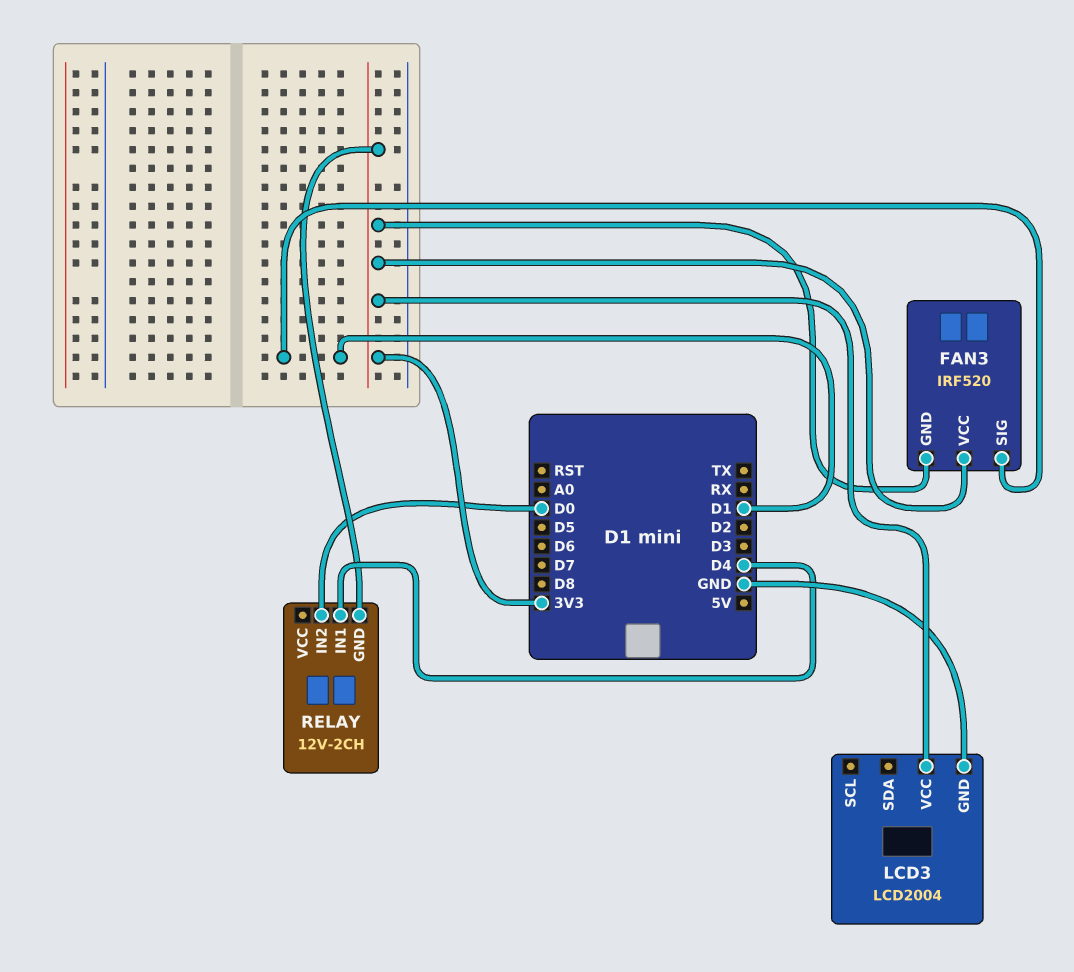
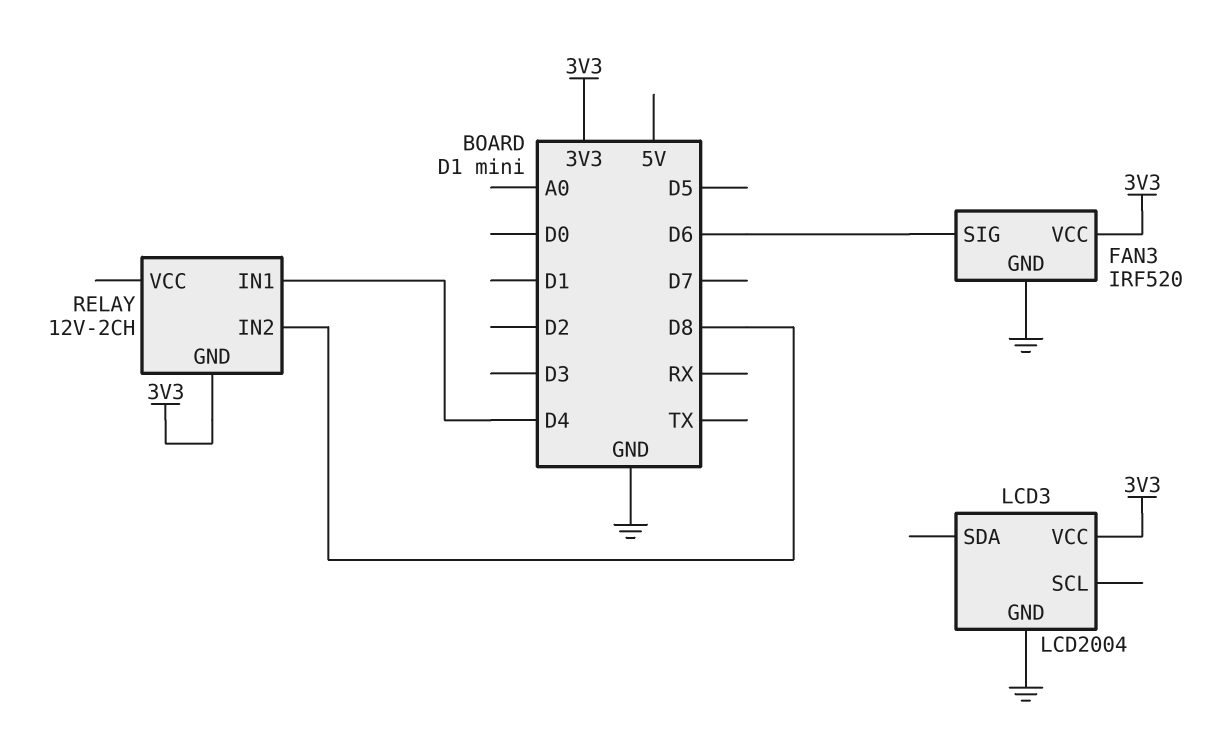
FAN3 pin GND: 3V3 -> GND
FAN3 pin SIG: D1 -> D6
RELAY pin IN2: D0 -> D8

